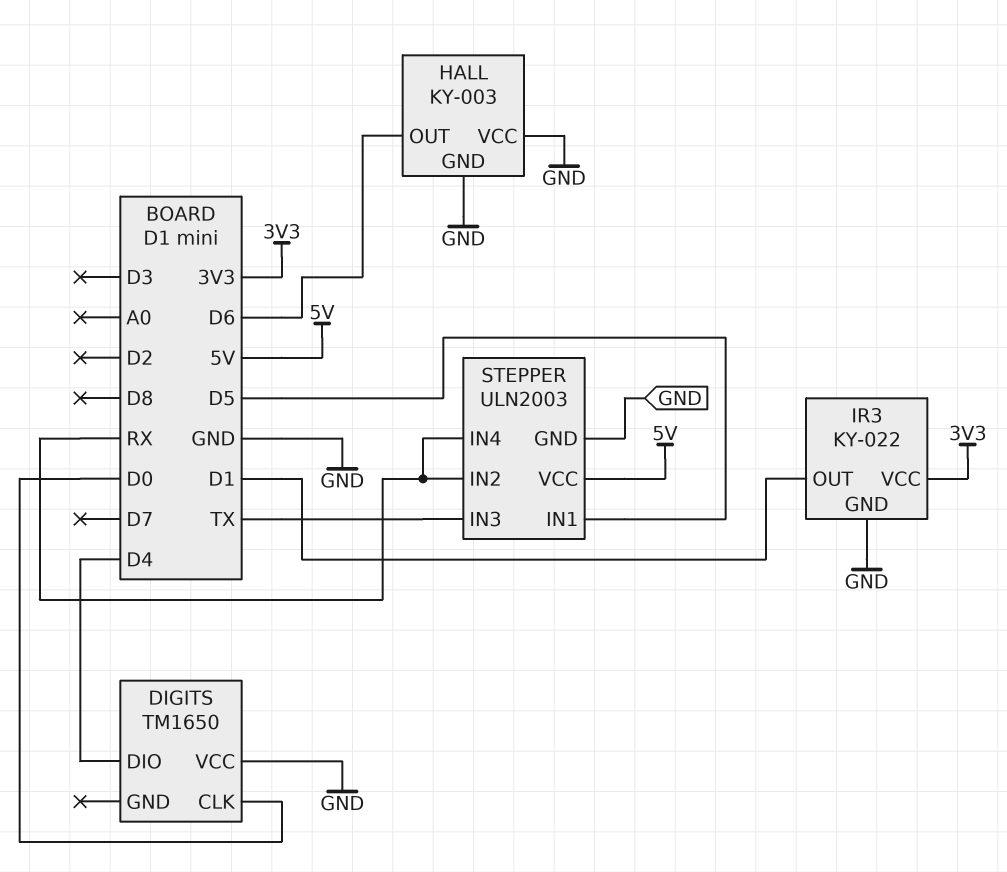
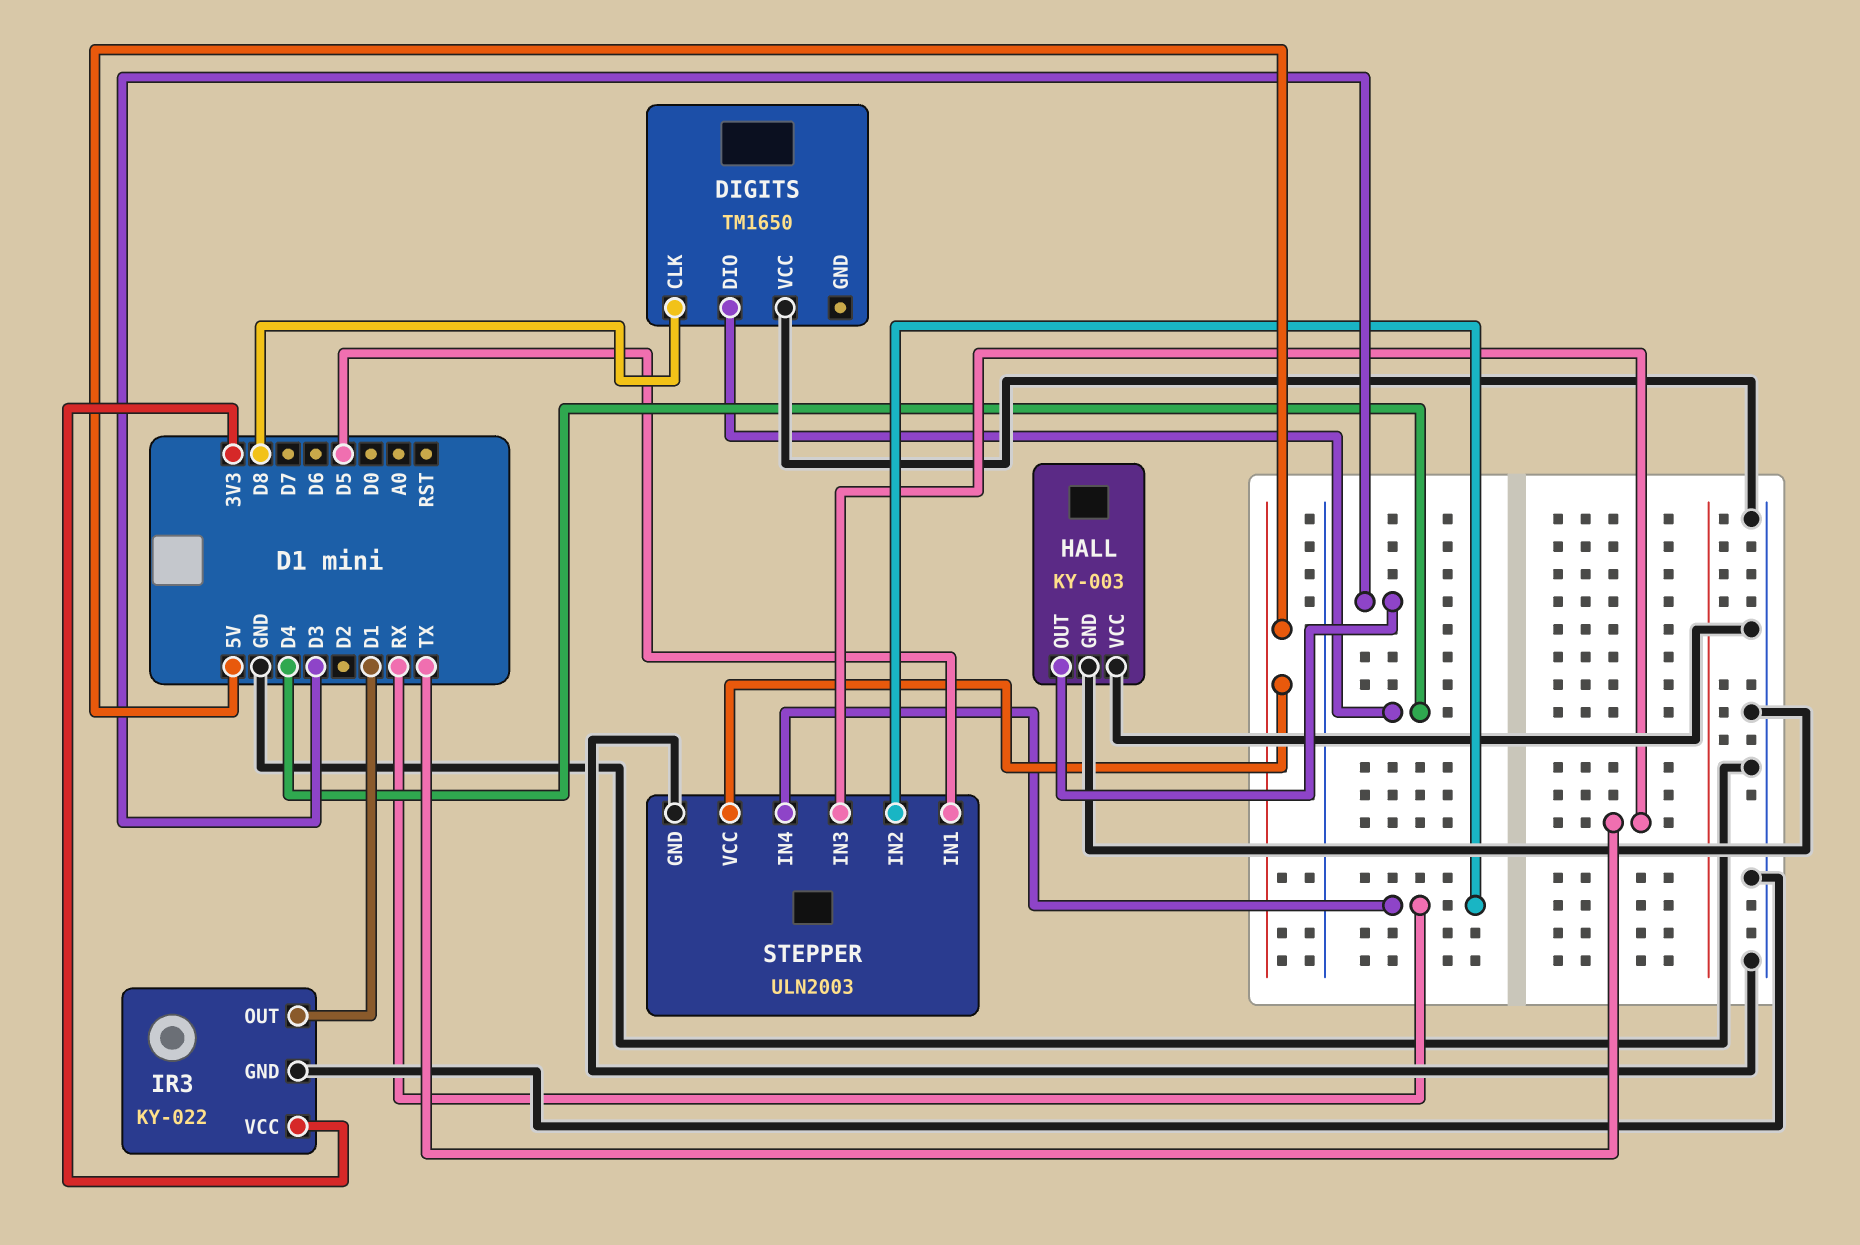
DIGITS pin CLK: D0 -> D8
HALL pin OUT: D6 -> D3

